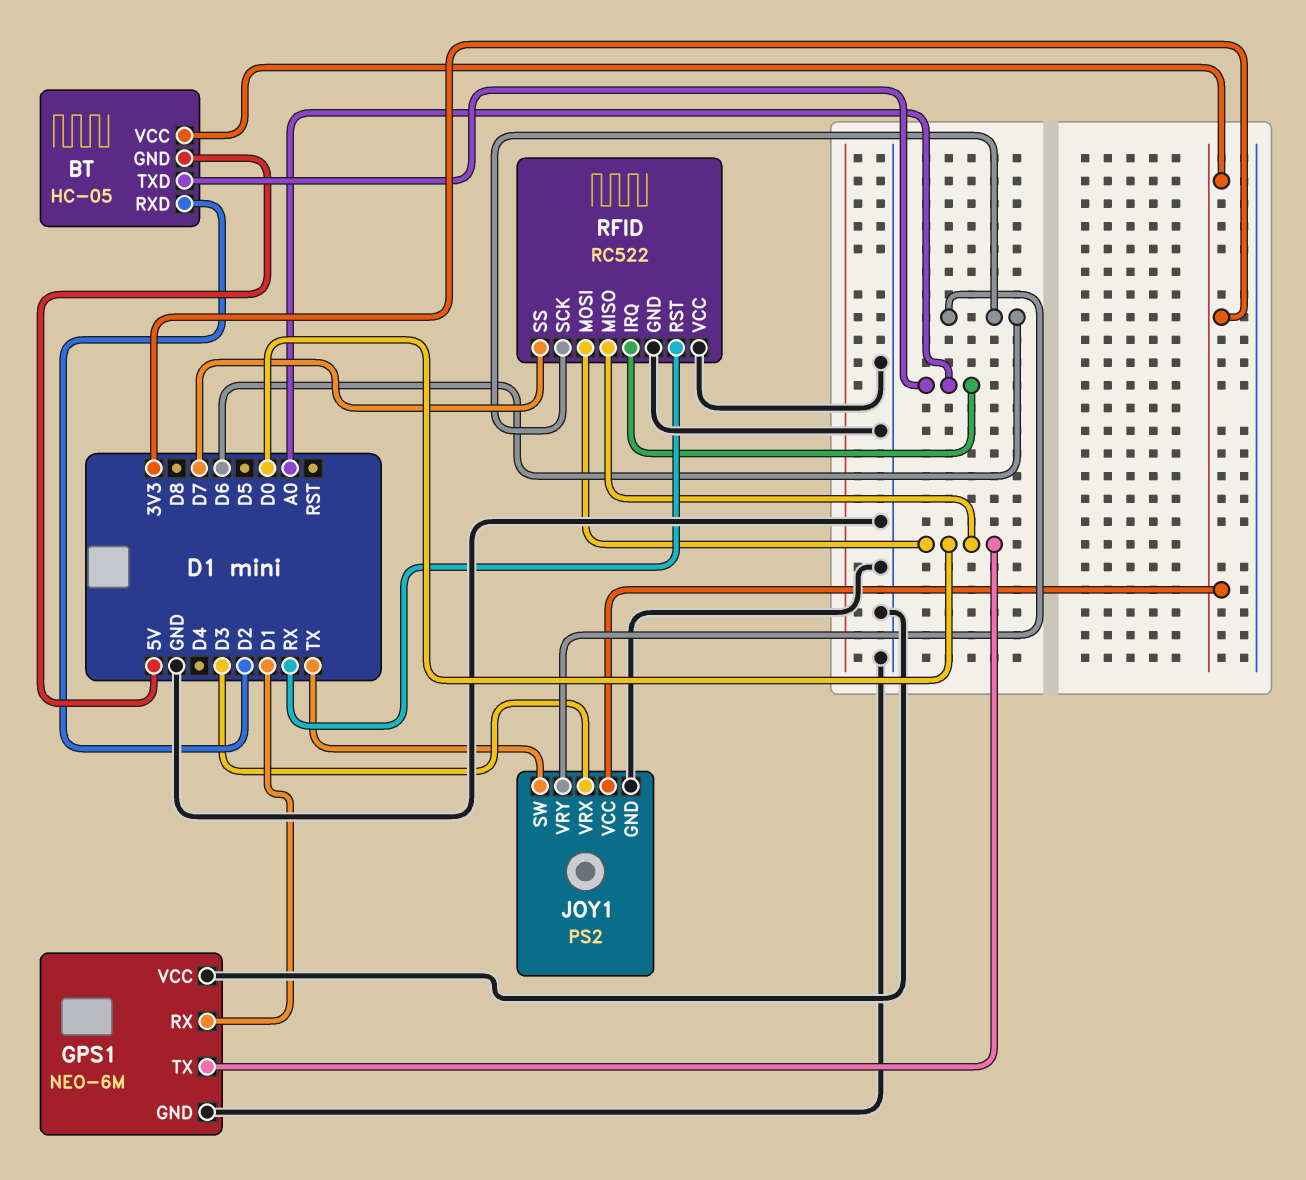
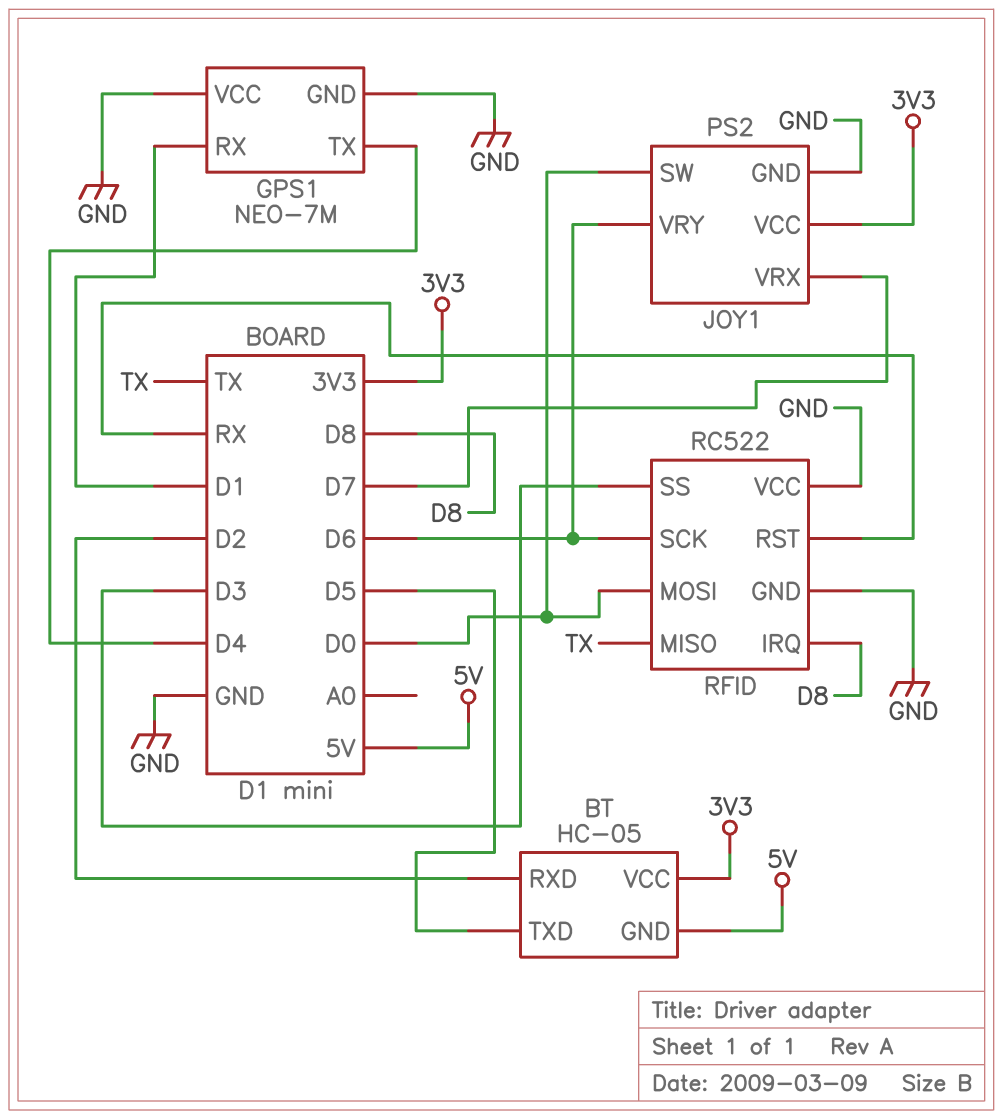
BT pin TXD: A0 -> D5
GPS1: NEO-6M -> NEO-7M
GPS1 pin TX: D0 -> D4
JOY1 pin SW: TX -> D0
JOY1 pin VRX: D3 -> D7
RFID pin IRQ: A0 -> D8
RFID pin MISO: D0 -> TX
RFID pin SS: D7 -> D3

